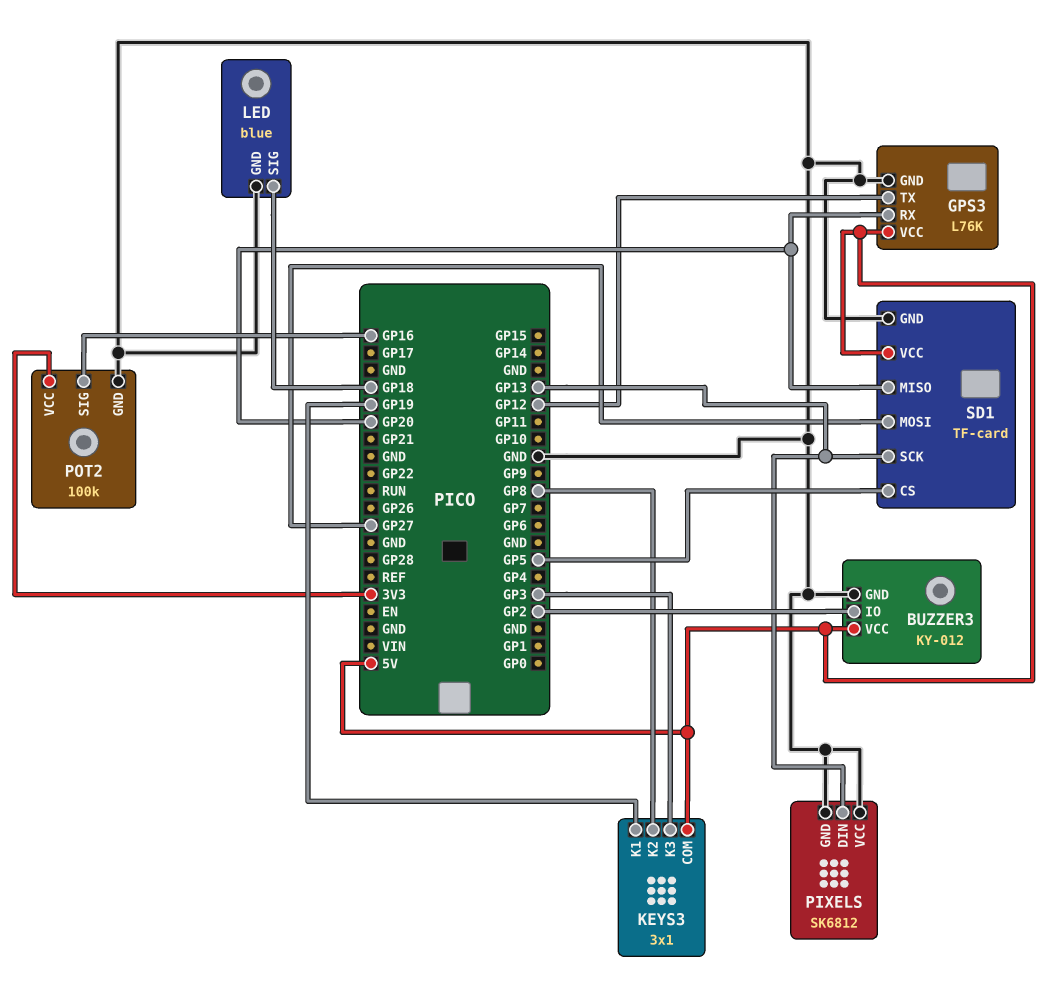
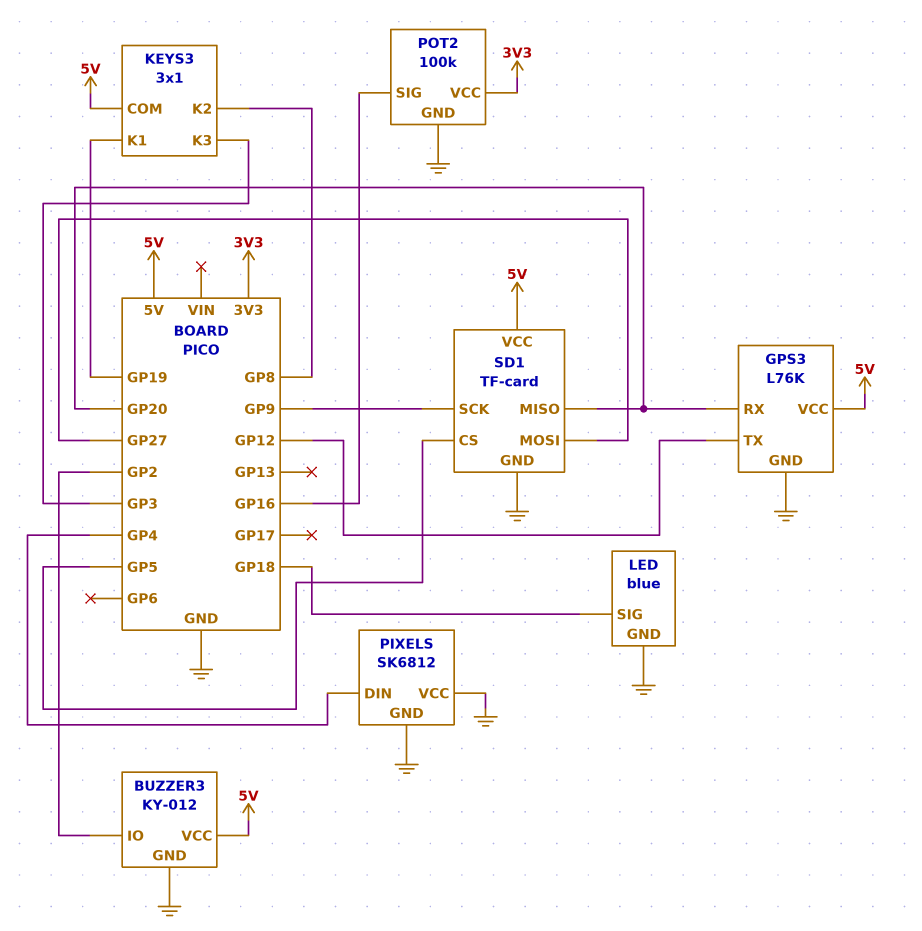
PIXELS pin DIN: GP13 -> GP4
SD1 pin SCK: GP13 -> GP9

